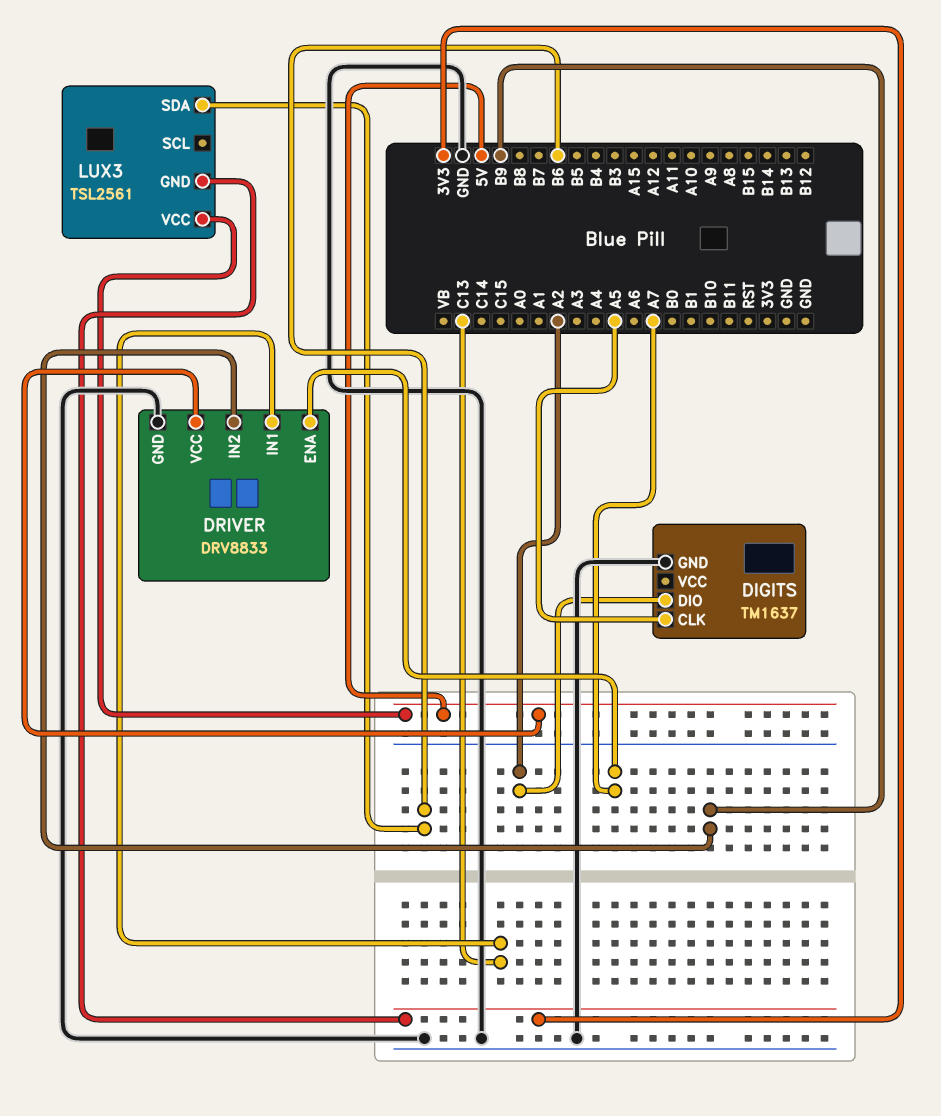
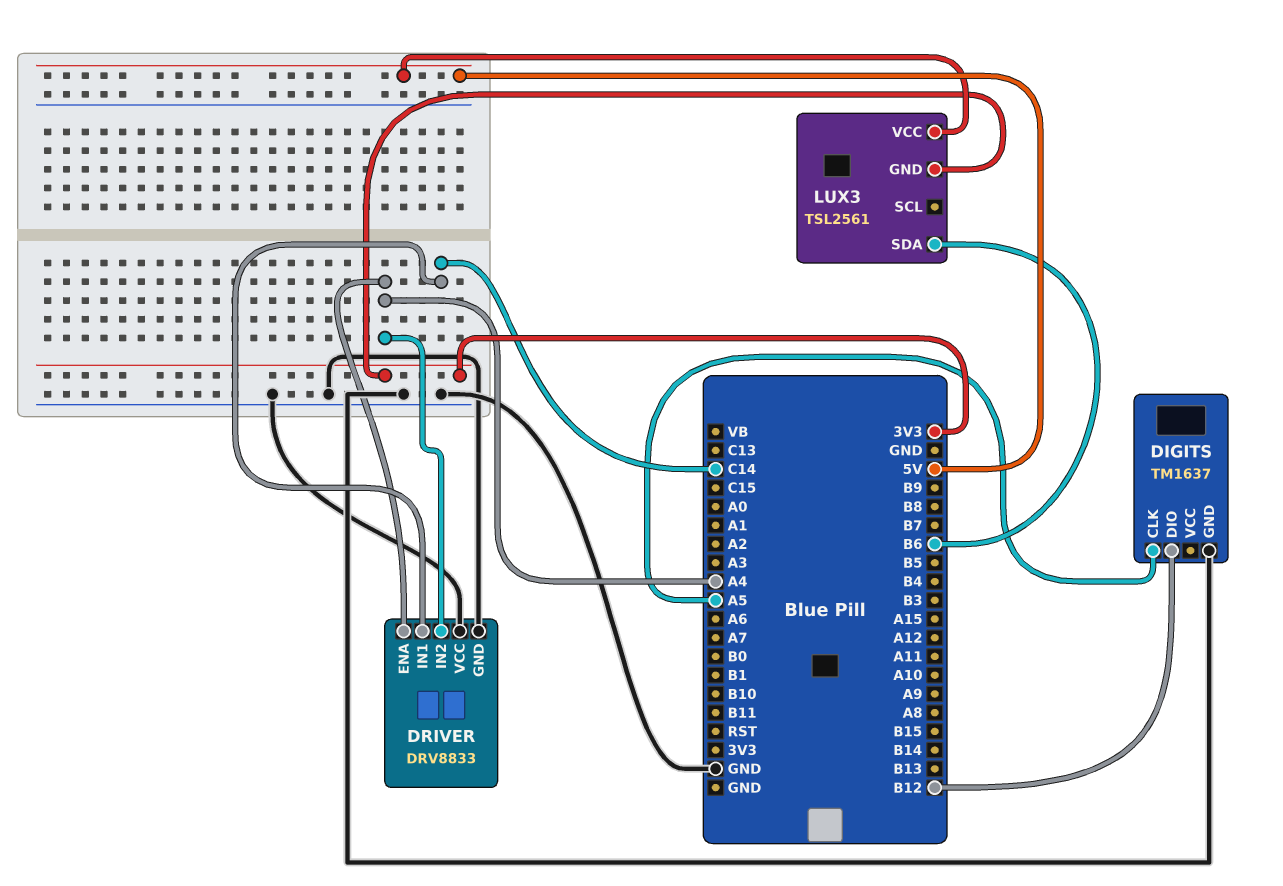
DIGITS pin DIO: A2 -> B12
DRIVER pin ENA: A7 -> A4
DRIVER pin IN1: C13 -> C14
DRIVER pin IN2: B9 -> A4
DRIVER pin VCC: 5V -> GND

